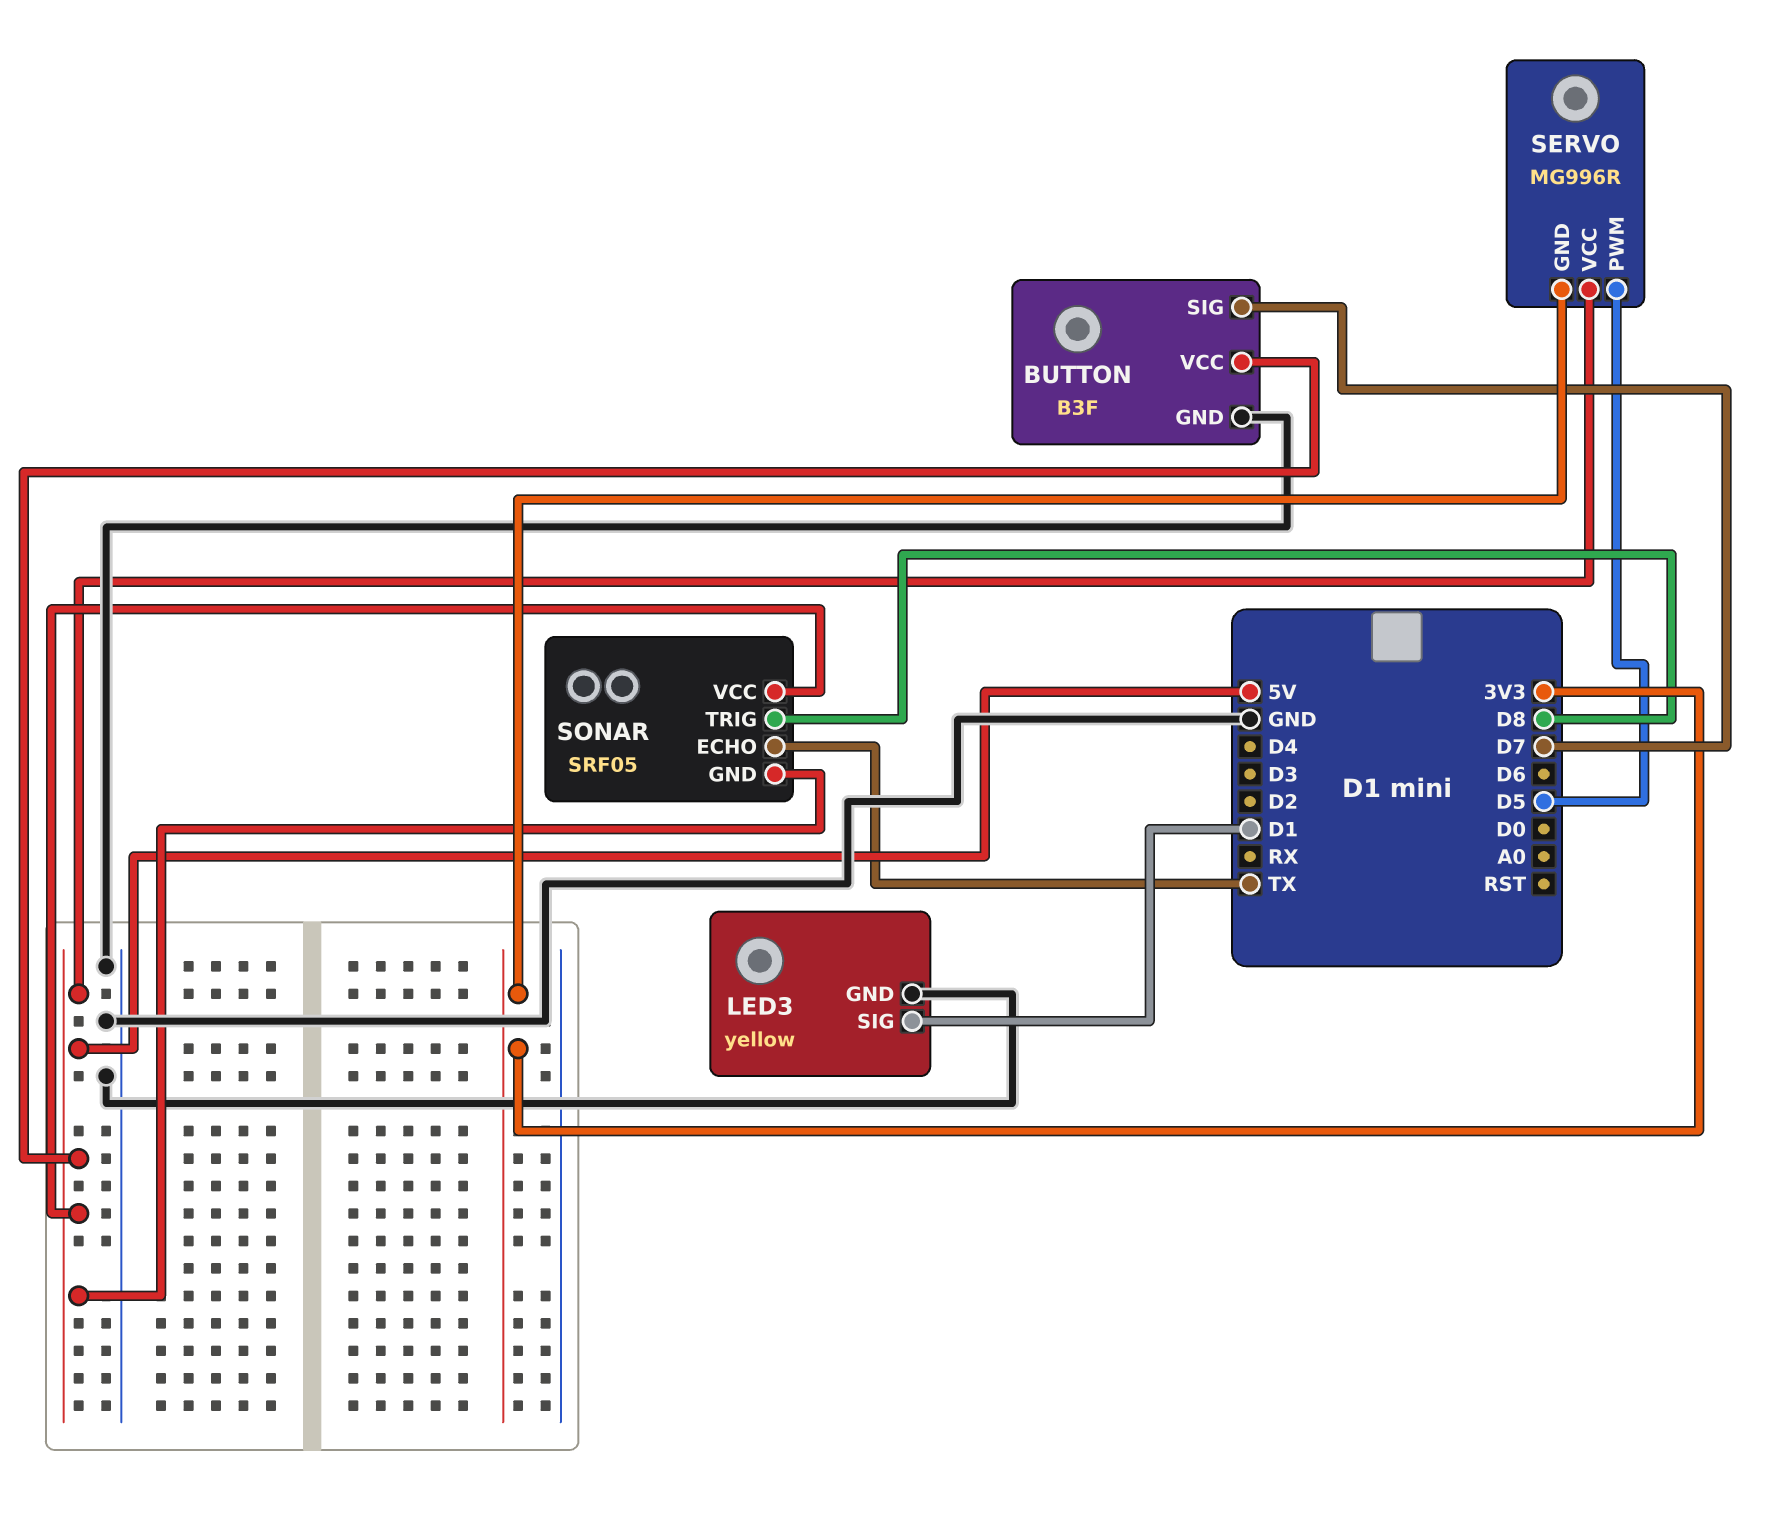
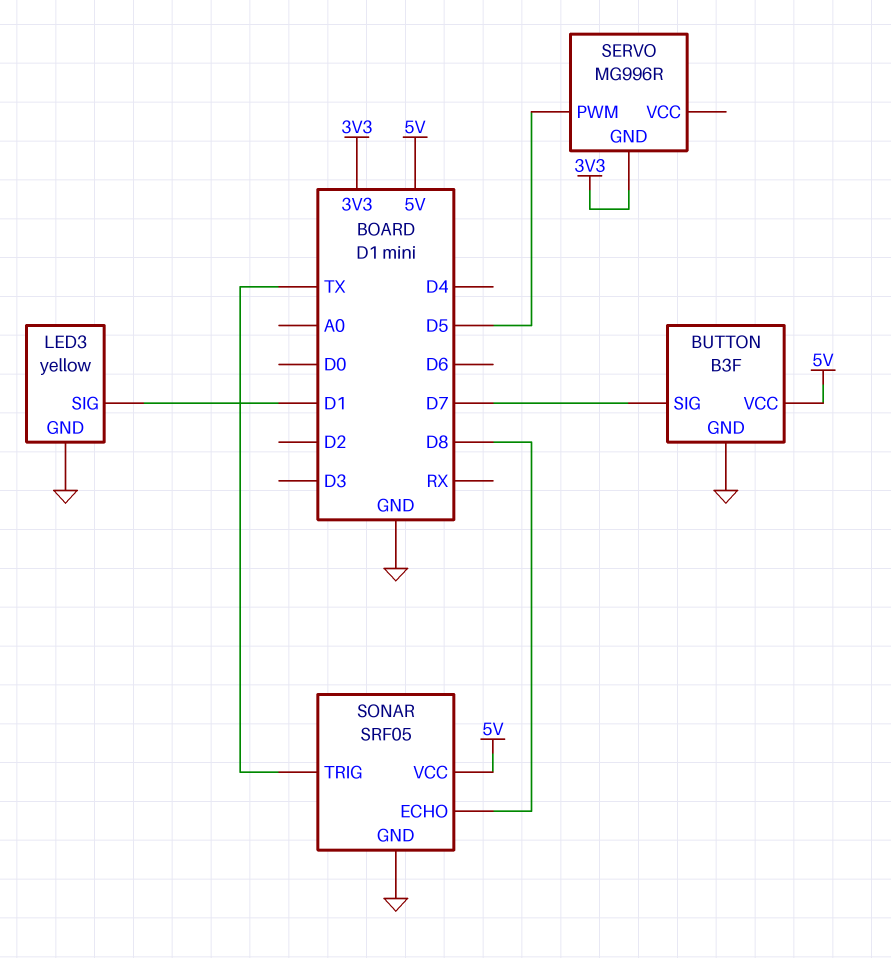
SERVO pin VCC: 5V -> none
SONAR pin ECHO: TX -> D8
SONAR pin GND: 5V -> GND
SONAR pin TRIG: D8 -> TX

